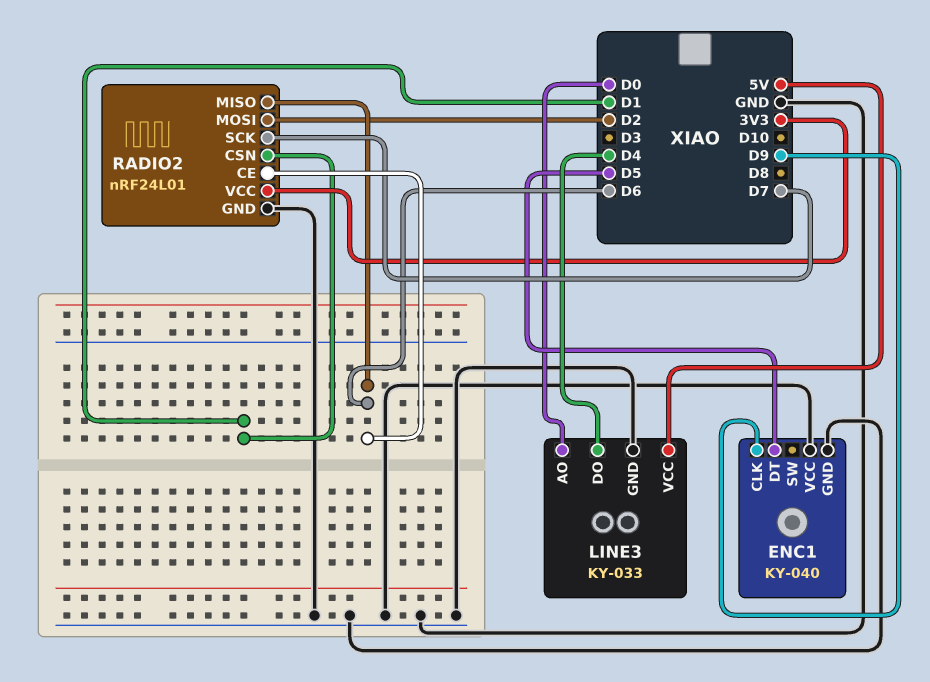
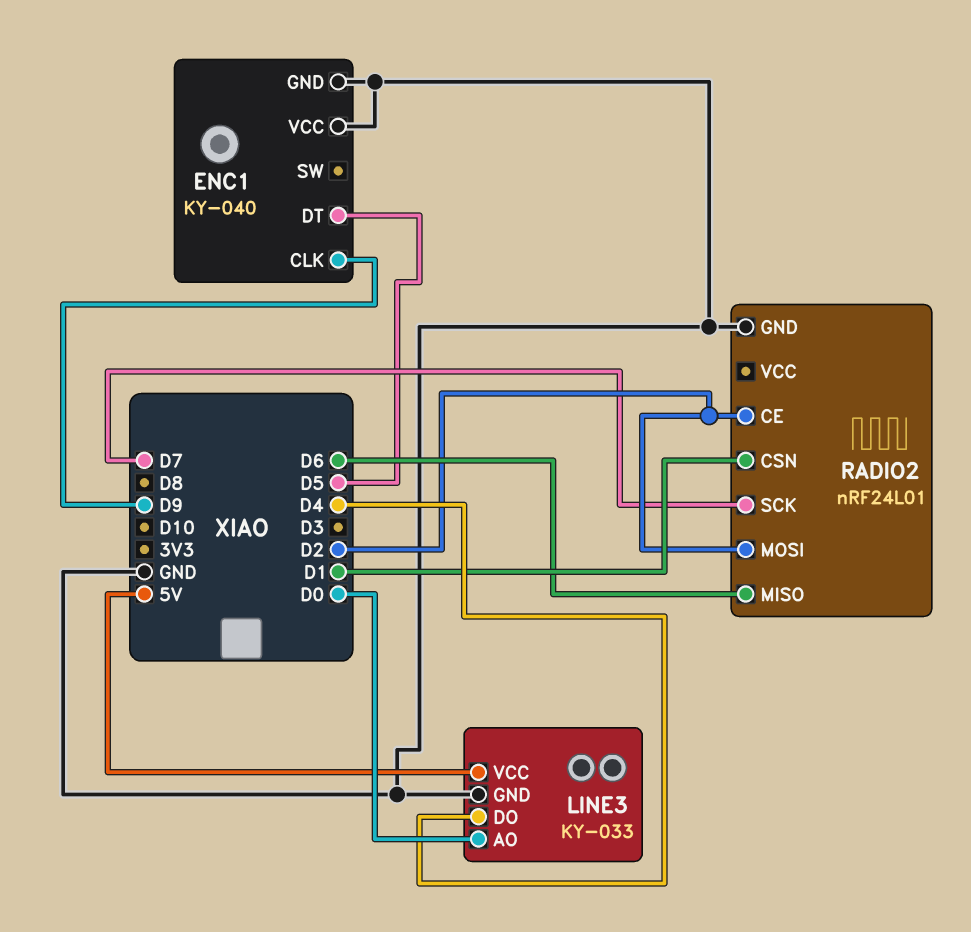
RADIO2 pin CE: D6 -> D2
RADIO2 pin VCC: 3V3 -> none

